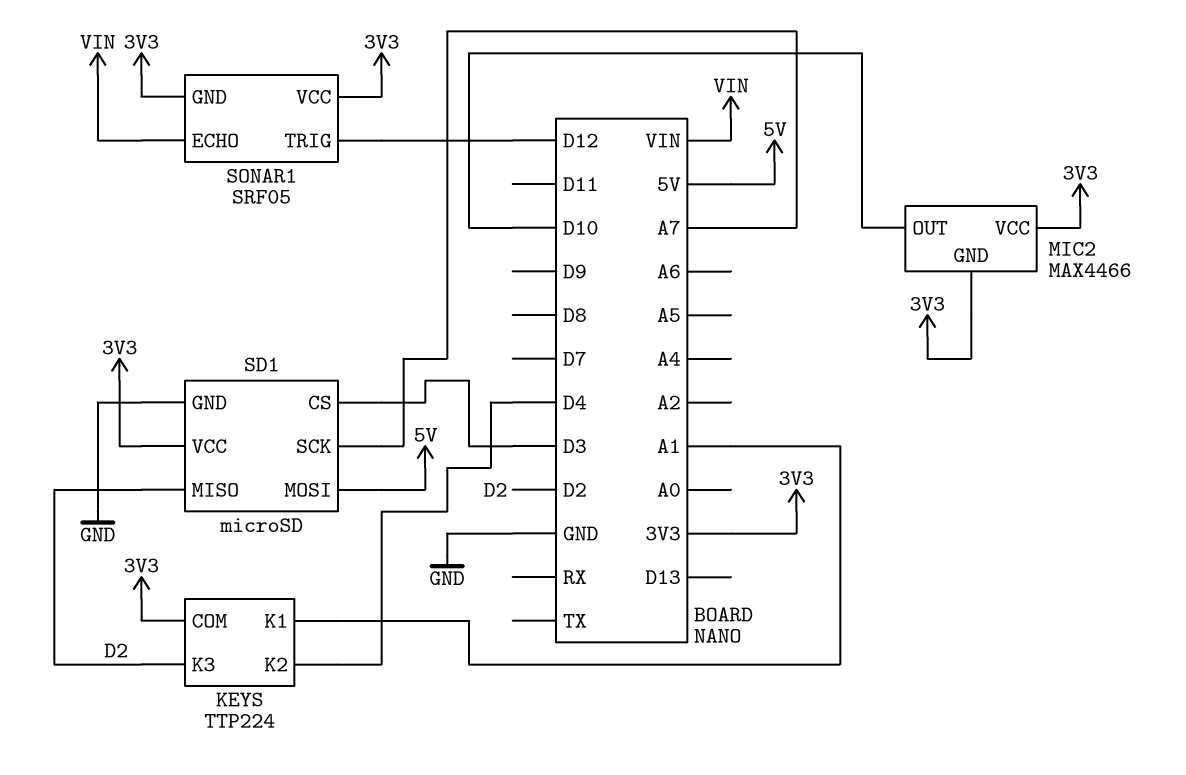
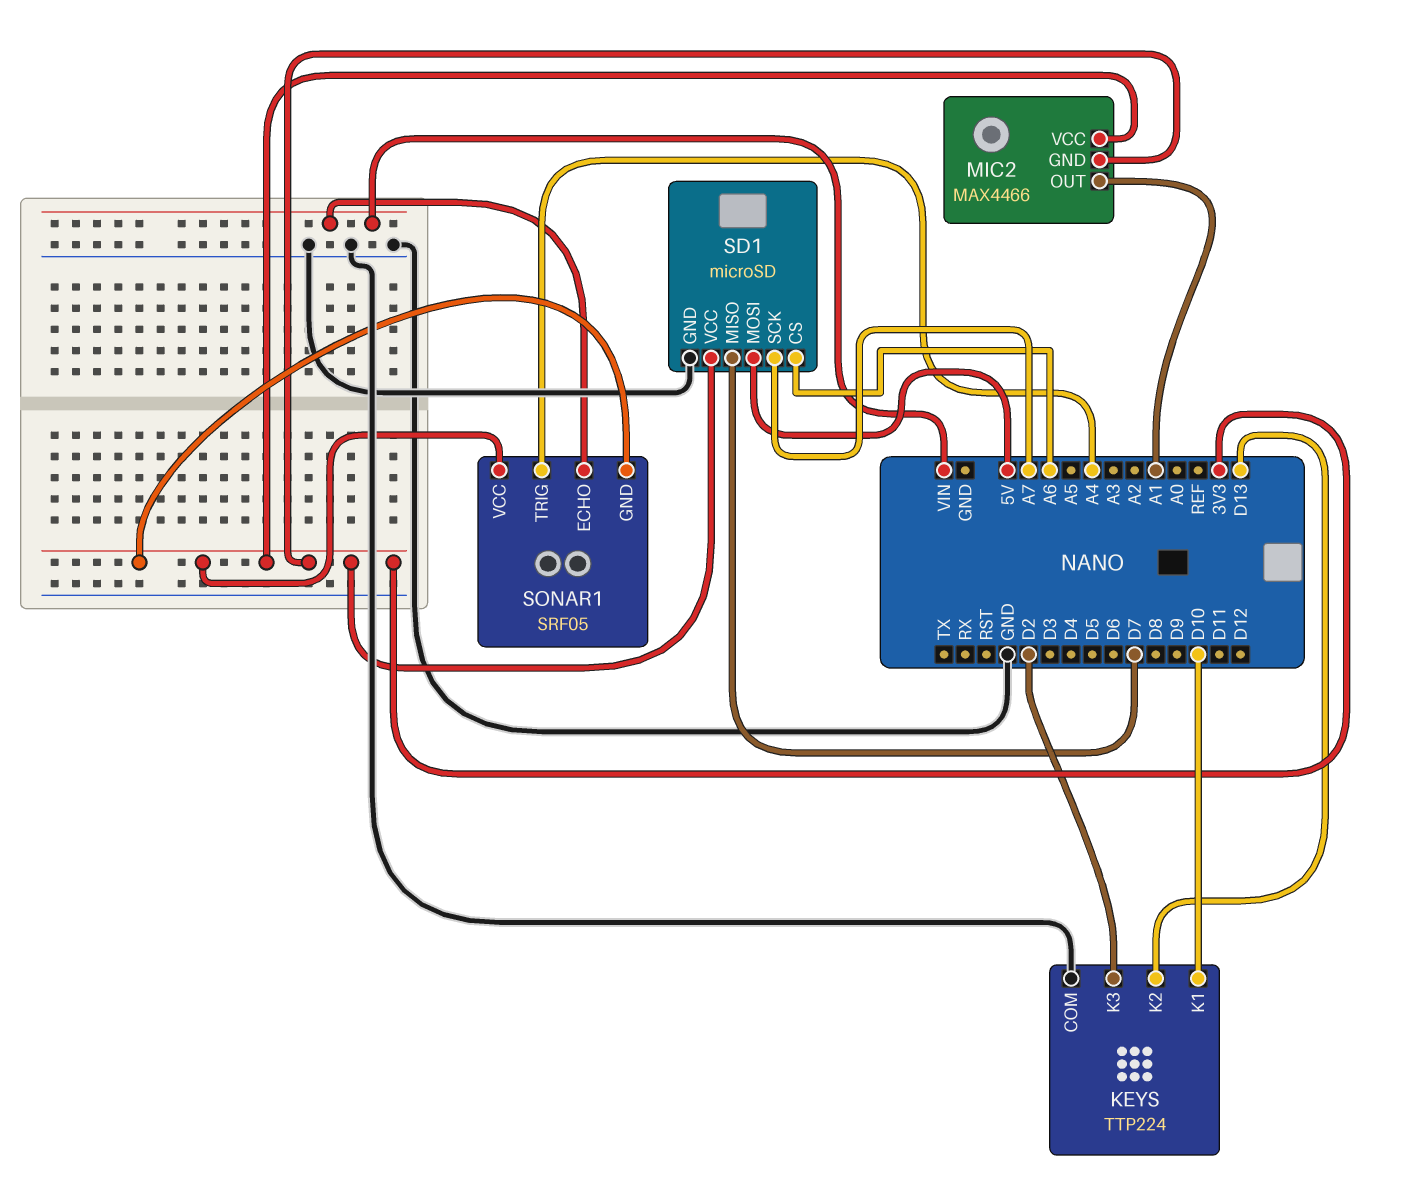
KEYS pin COM: 3V3 -> GND
KEYS pin K1: A1 -> D10
KEYS pin K2: D4 -> D13
MIC2 pin OUT: D10 -> A1
SD1 pin CS: D3 -> A6
SD1 pin MISO: D2 -> D7
SONAR1 pin TRIG: D12 -> A4

